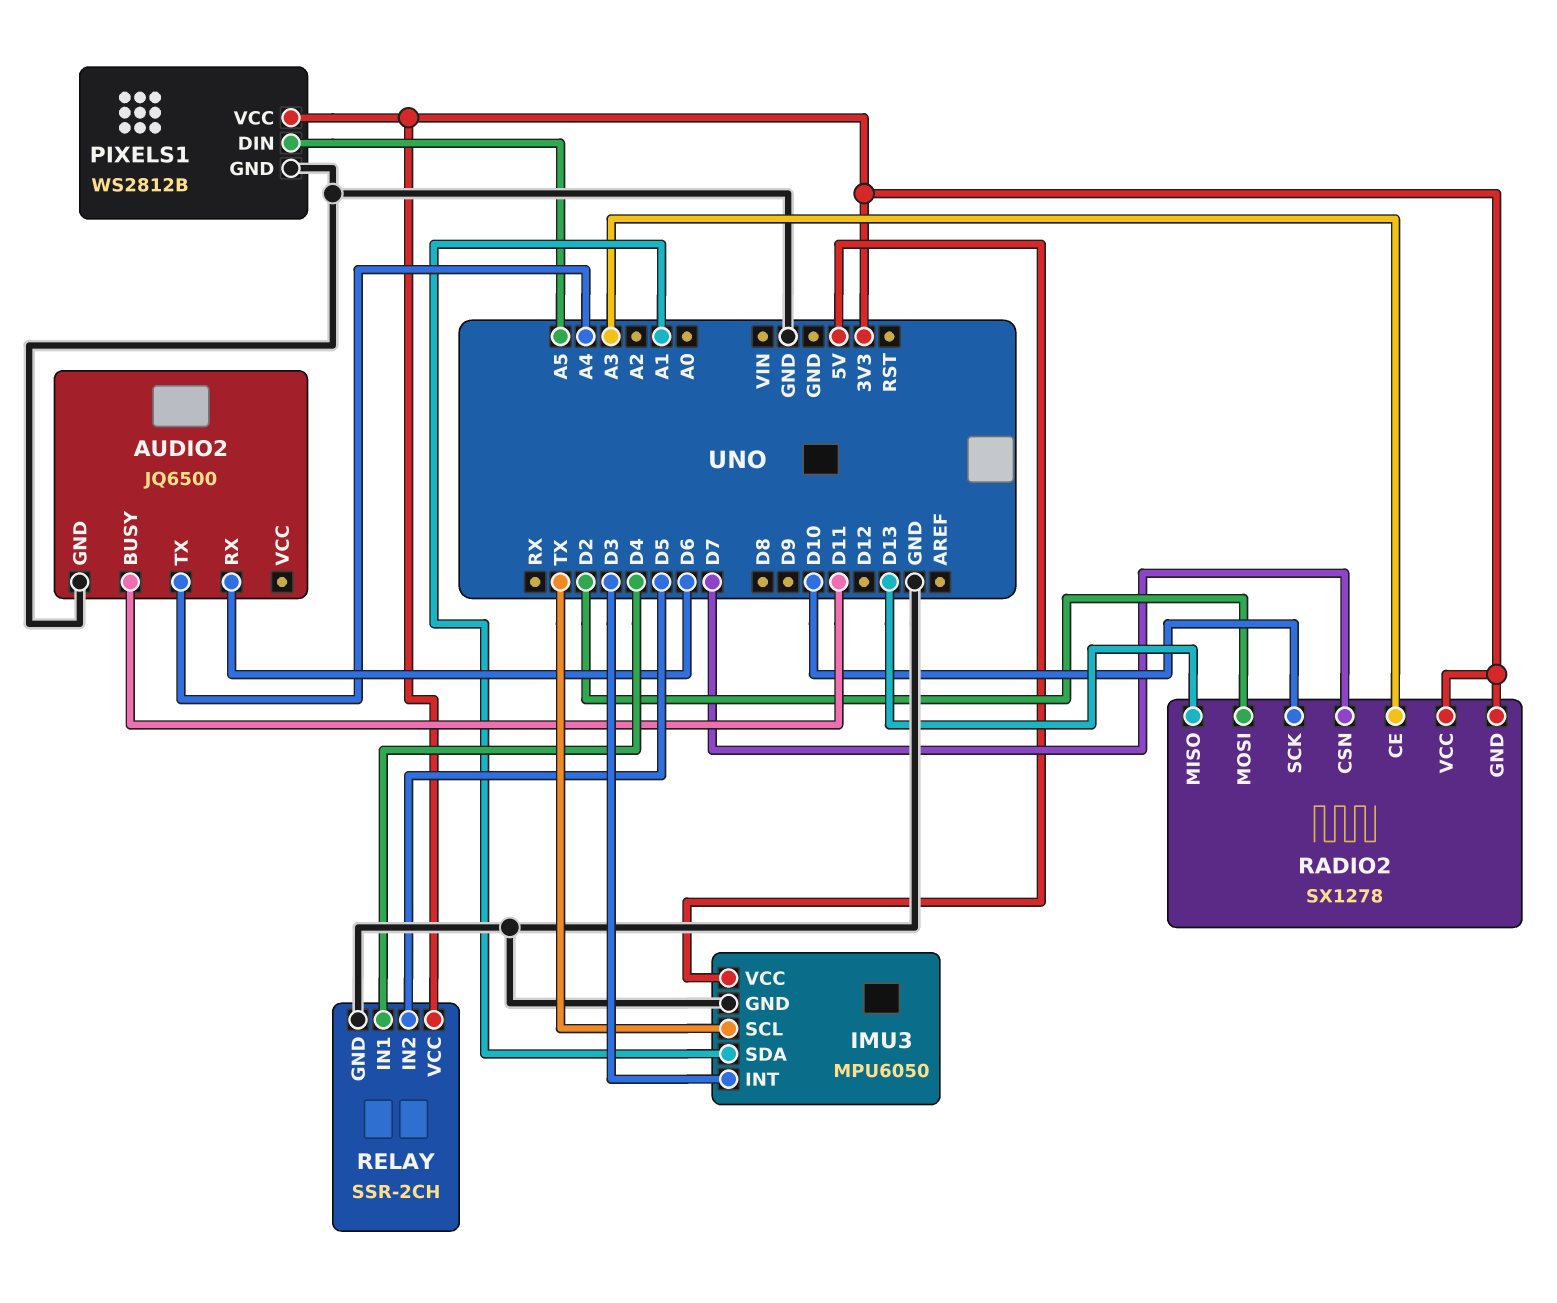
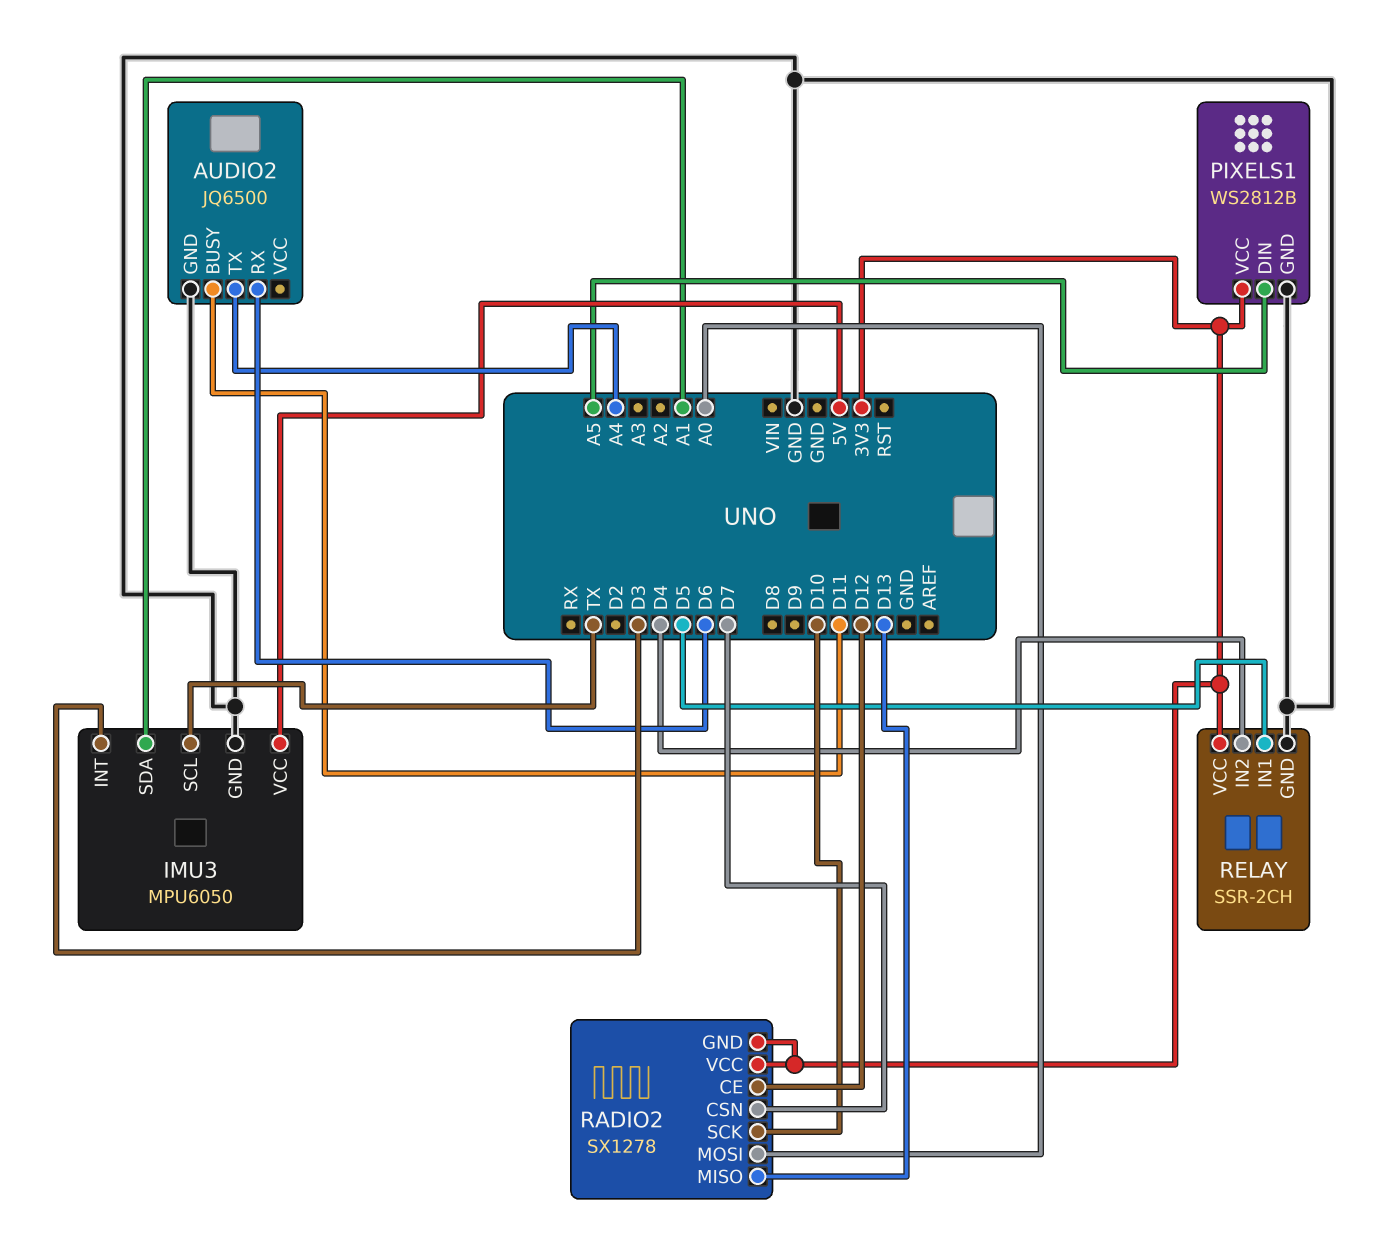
RADIO2 pin CE: A3 -> D12
RADIO2 pin MOSI: D2 -> A0
RELAY pin IN1: D4 -> D5
RELAY pin IN2: D5 -> D4

